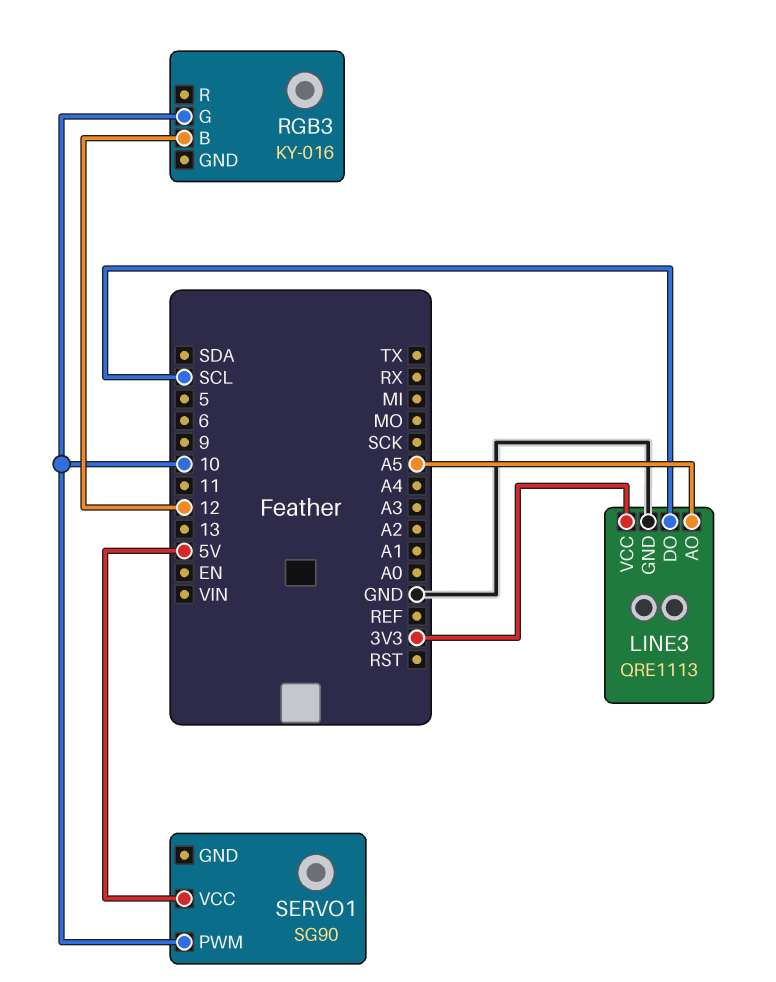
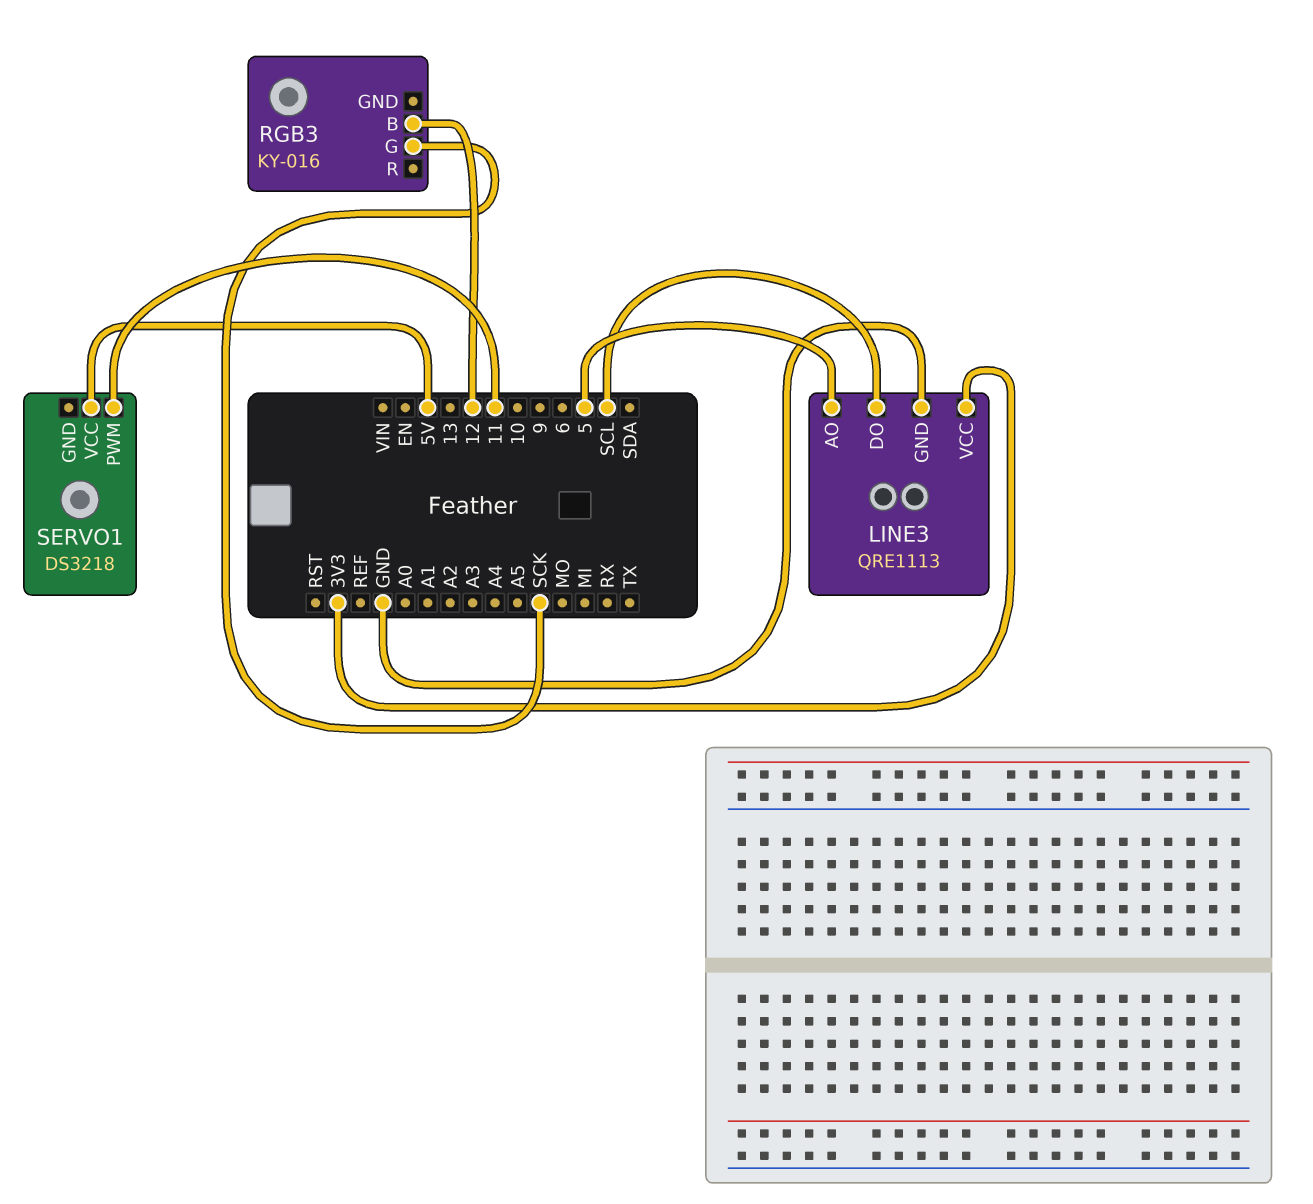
LINE3 pin AO: A5 -> 5
RGB3 pin G: 10 -> SCK
SERVO1: SG90 -> DS3218
SERVO1 pin PWM: 10 -> 11

